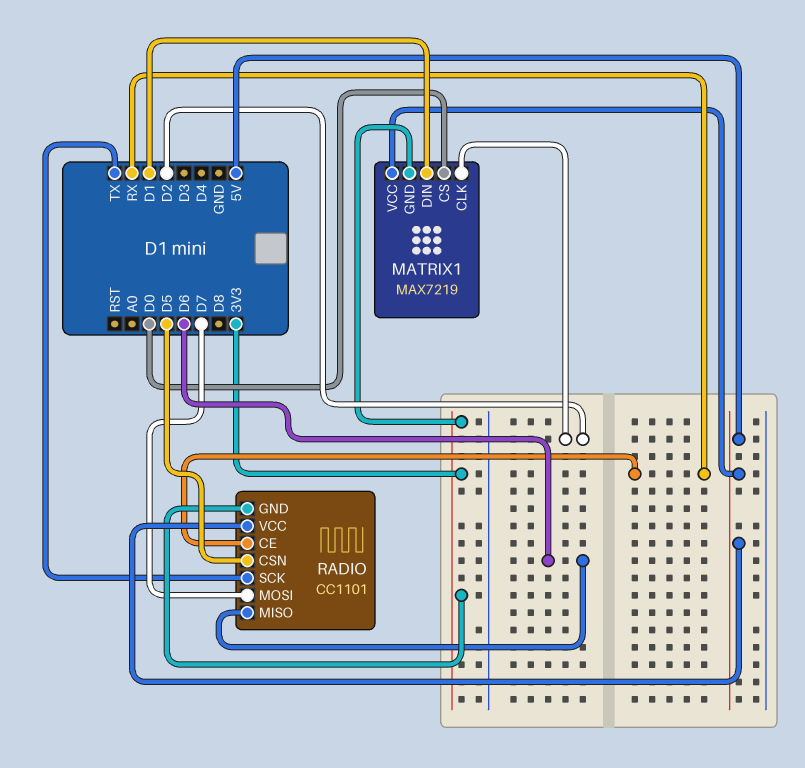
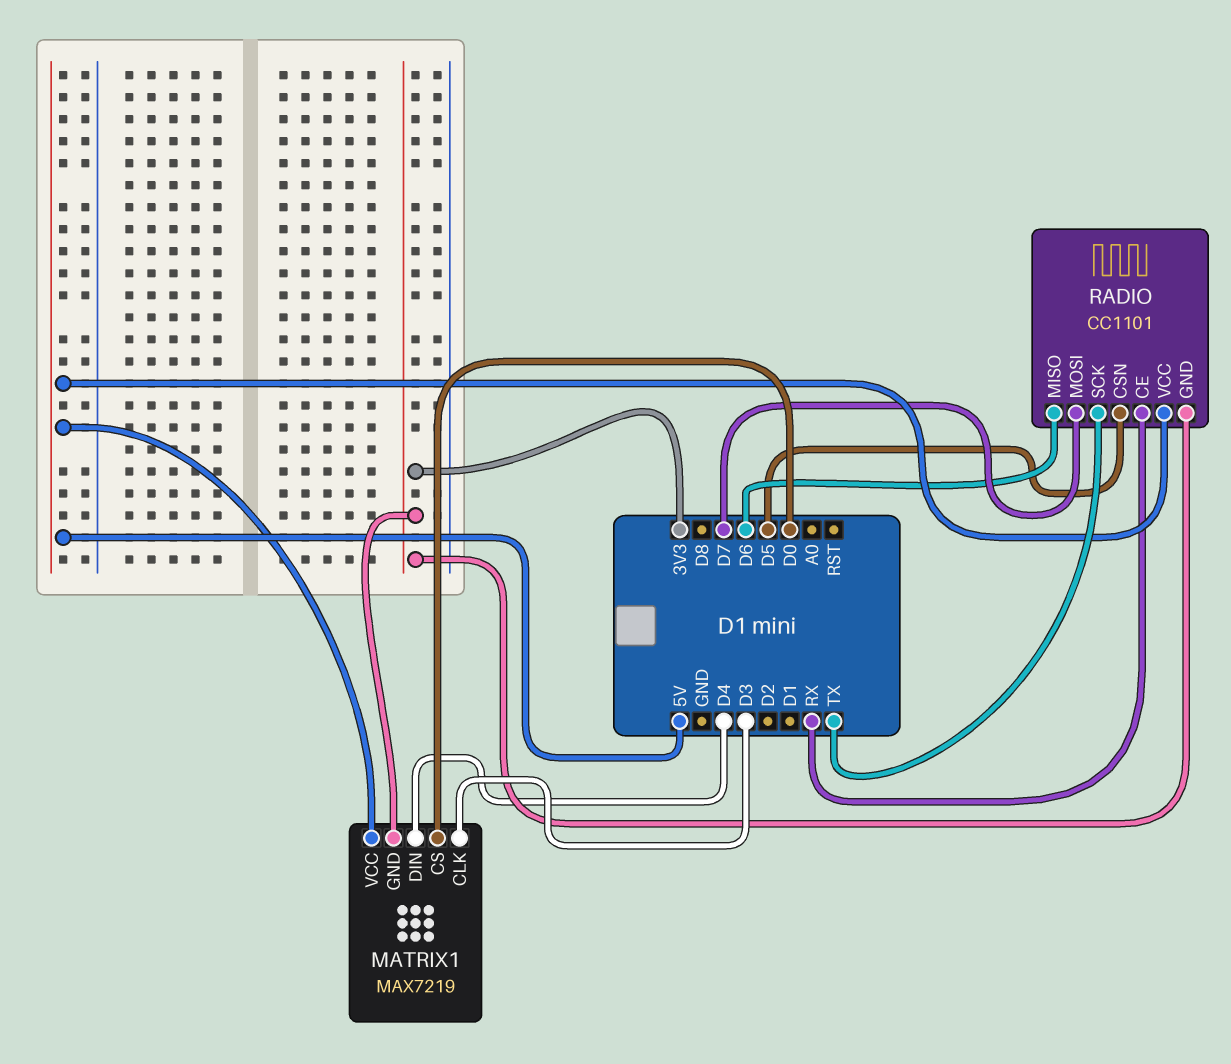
MATRIX1 pin CLK: D2 -> D3
MATRIX1 pin DIN: D1 -> D4

